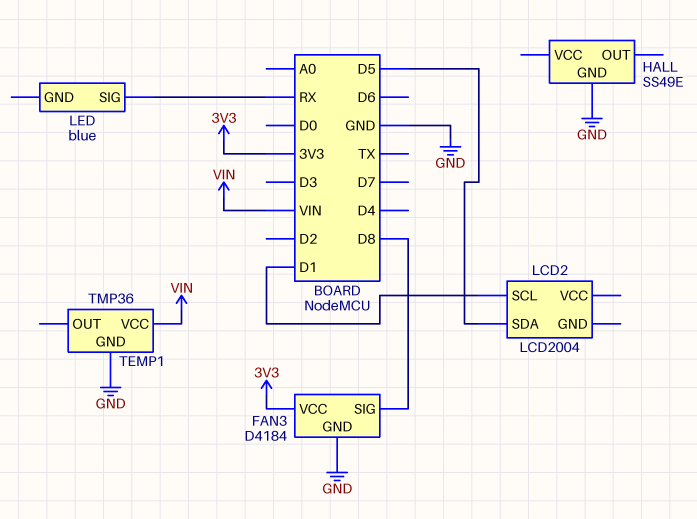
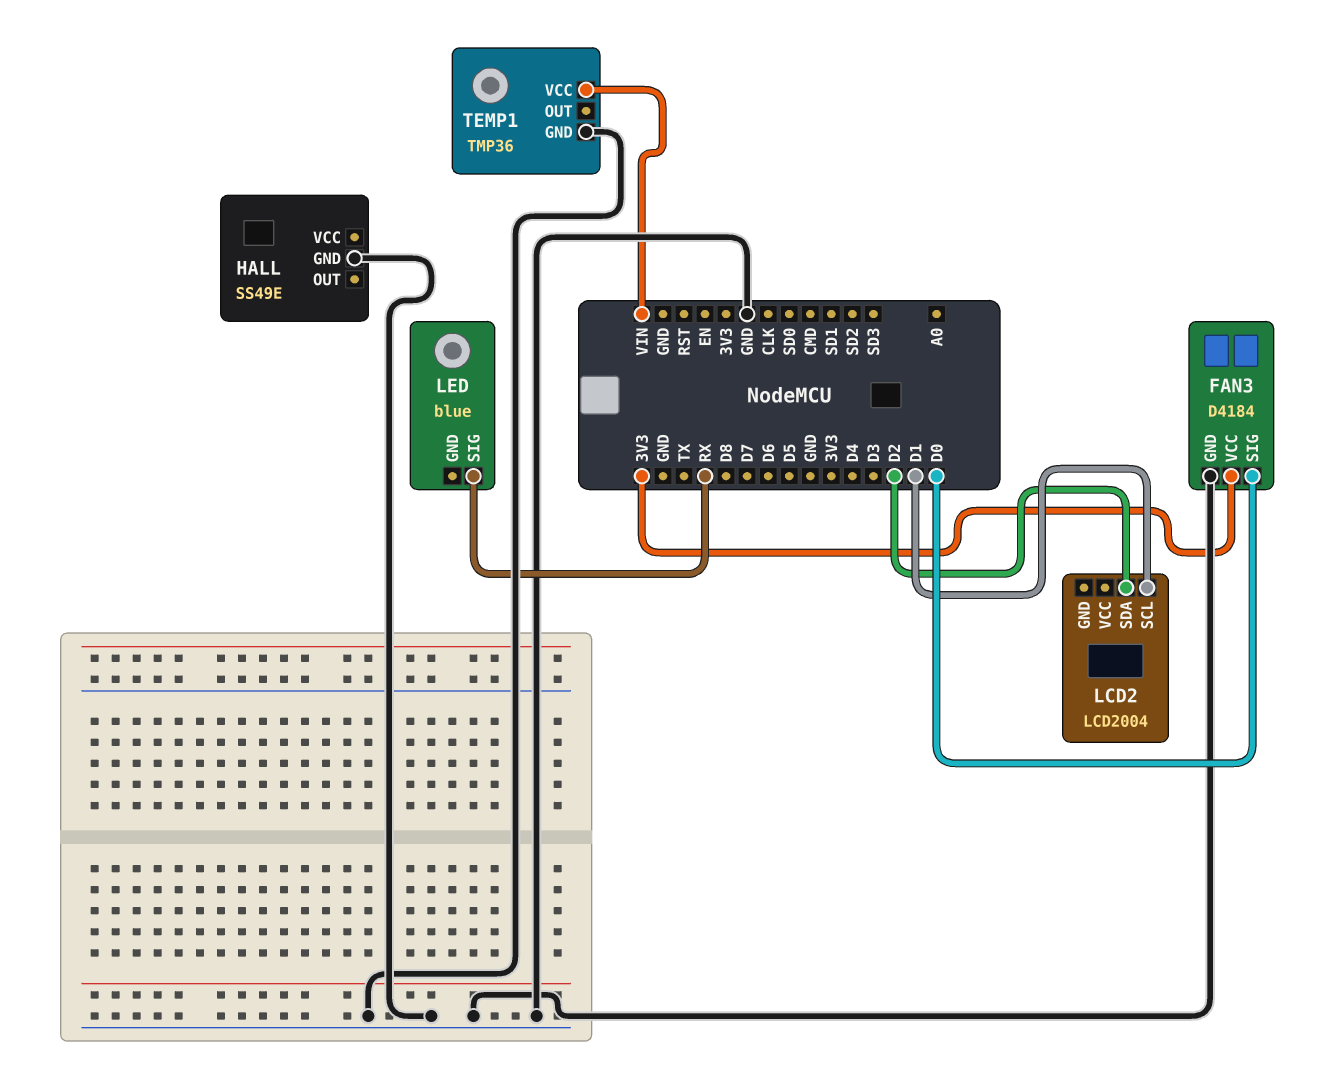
FAN3 pin SIG: D8 -> D0
LCD2 pin SDA: D5 -> D2

